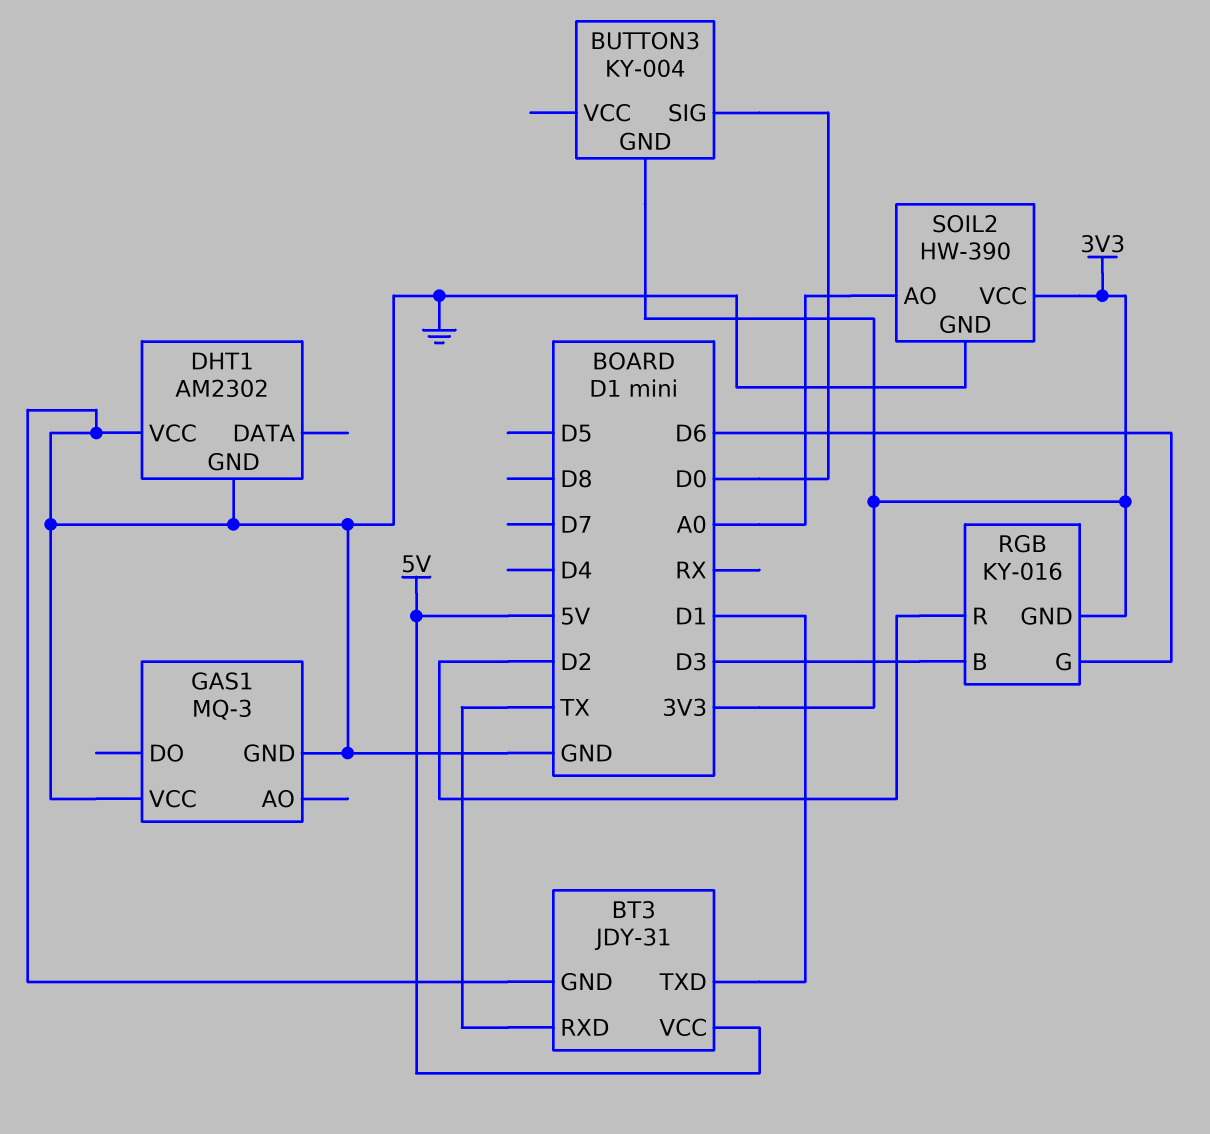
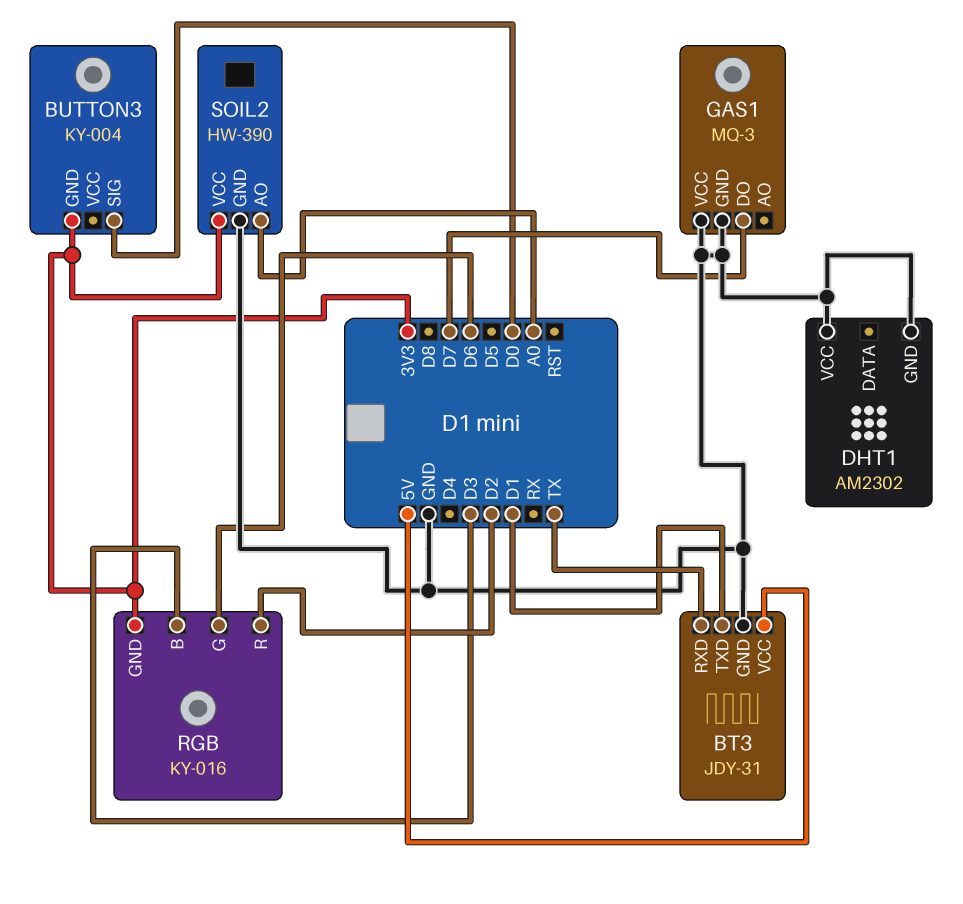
GAS1 pin DO: none -> D7

